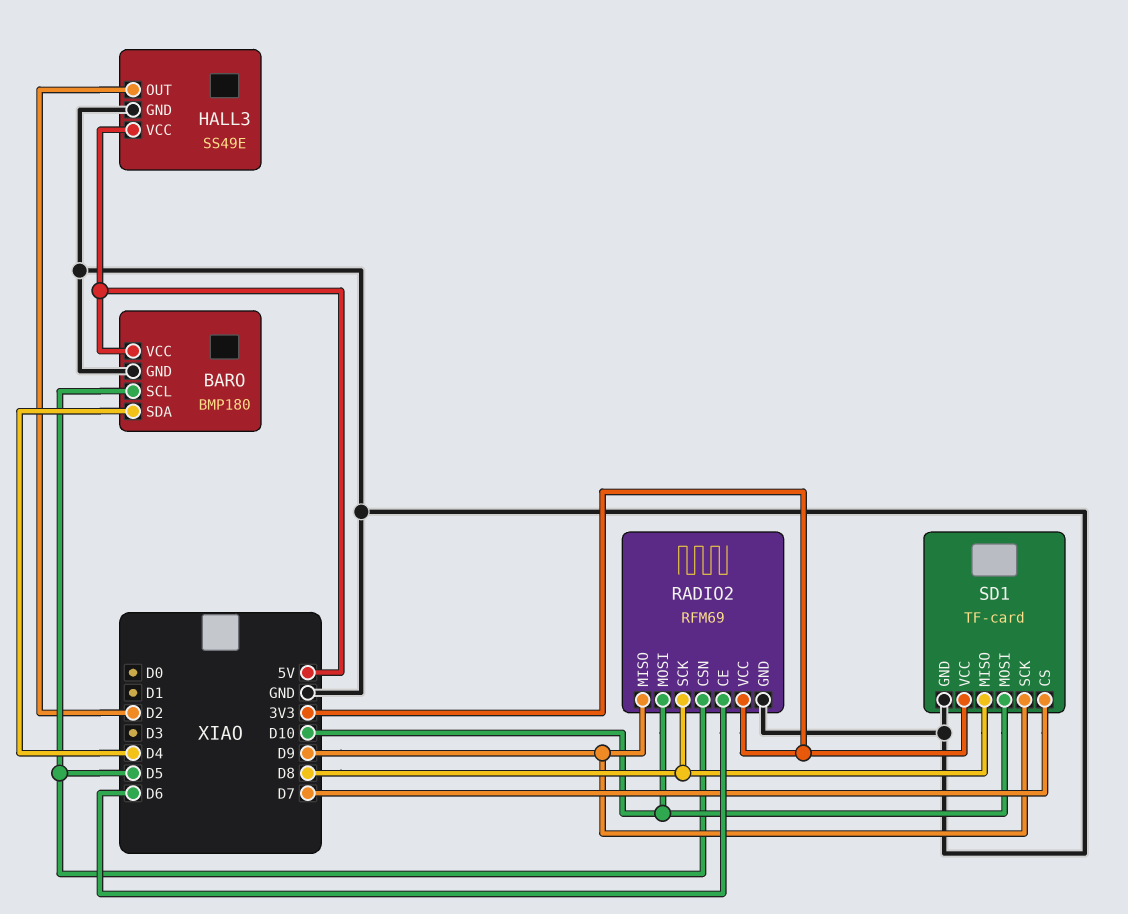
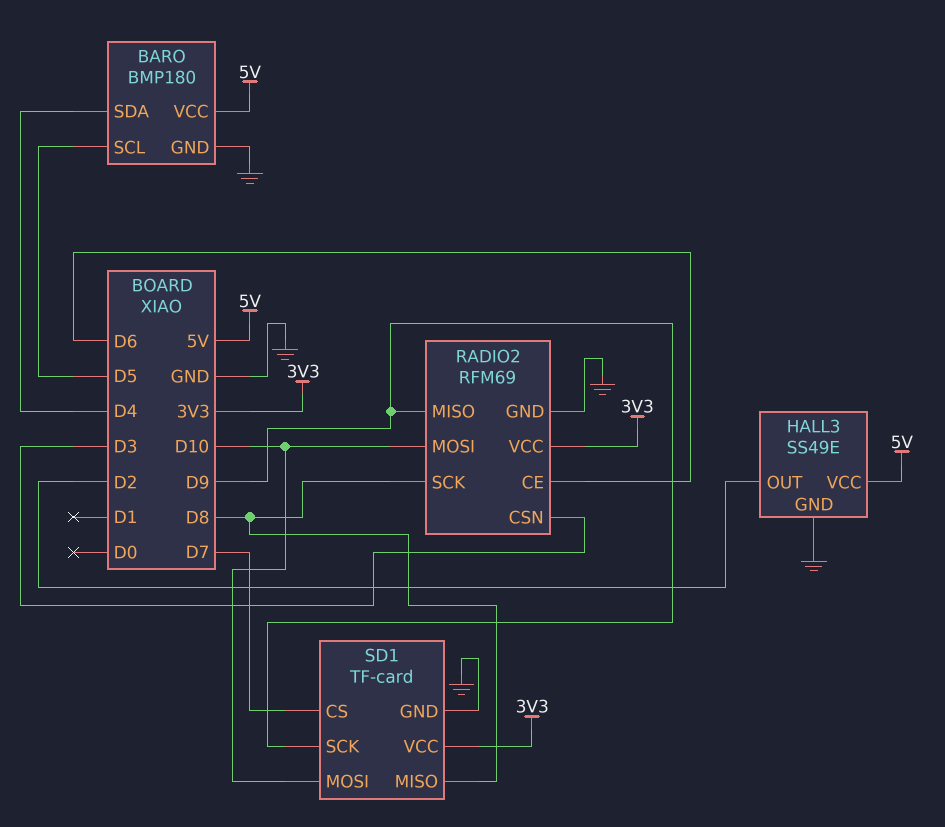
RADIO2 pin CSN: D5 -> D3

